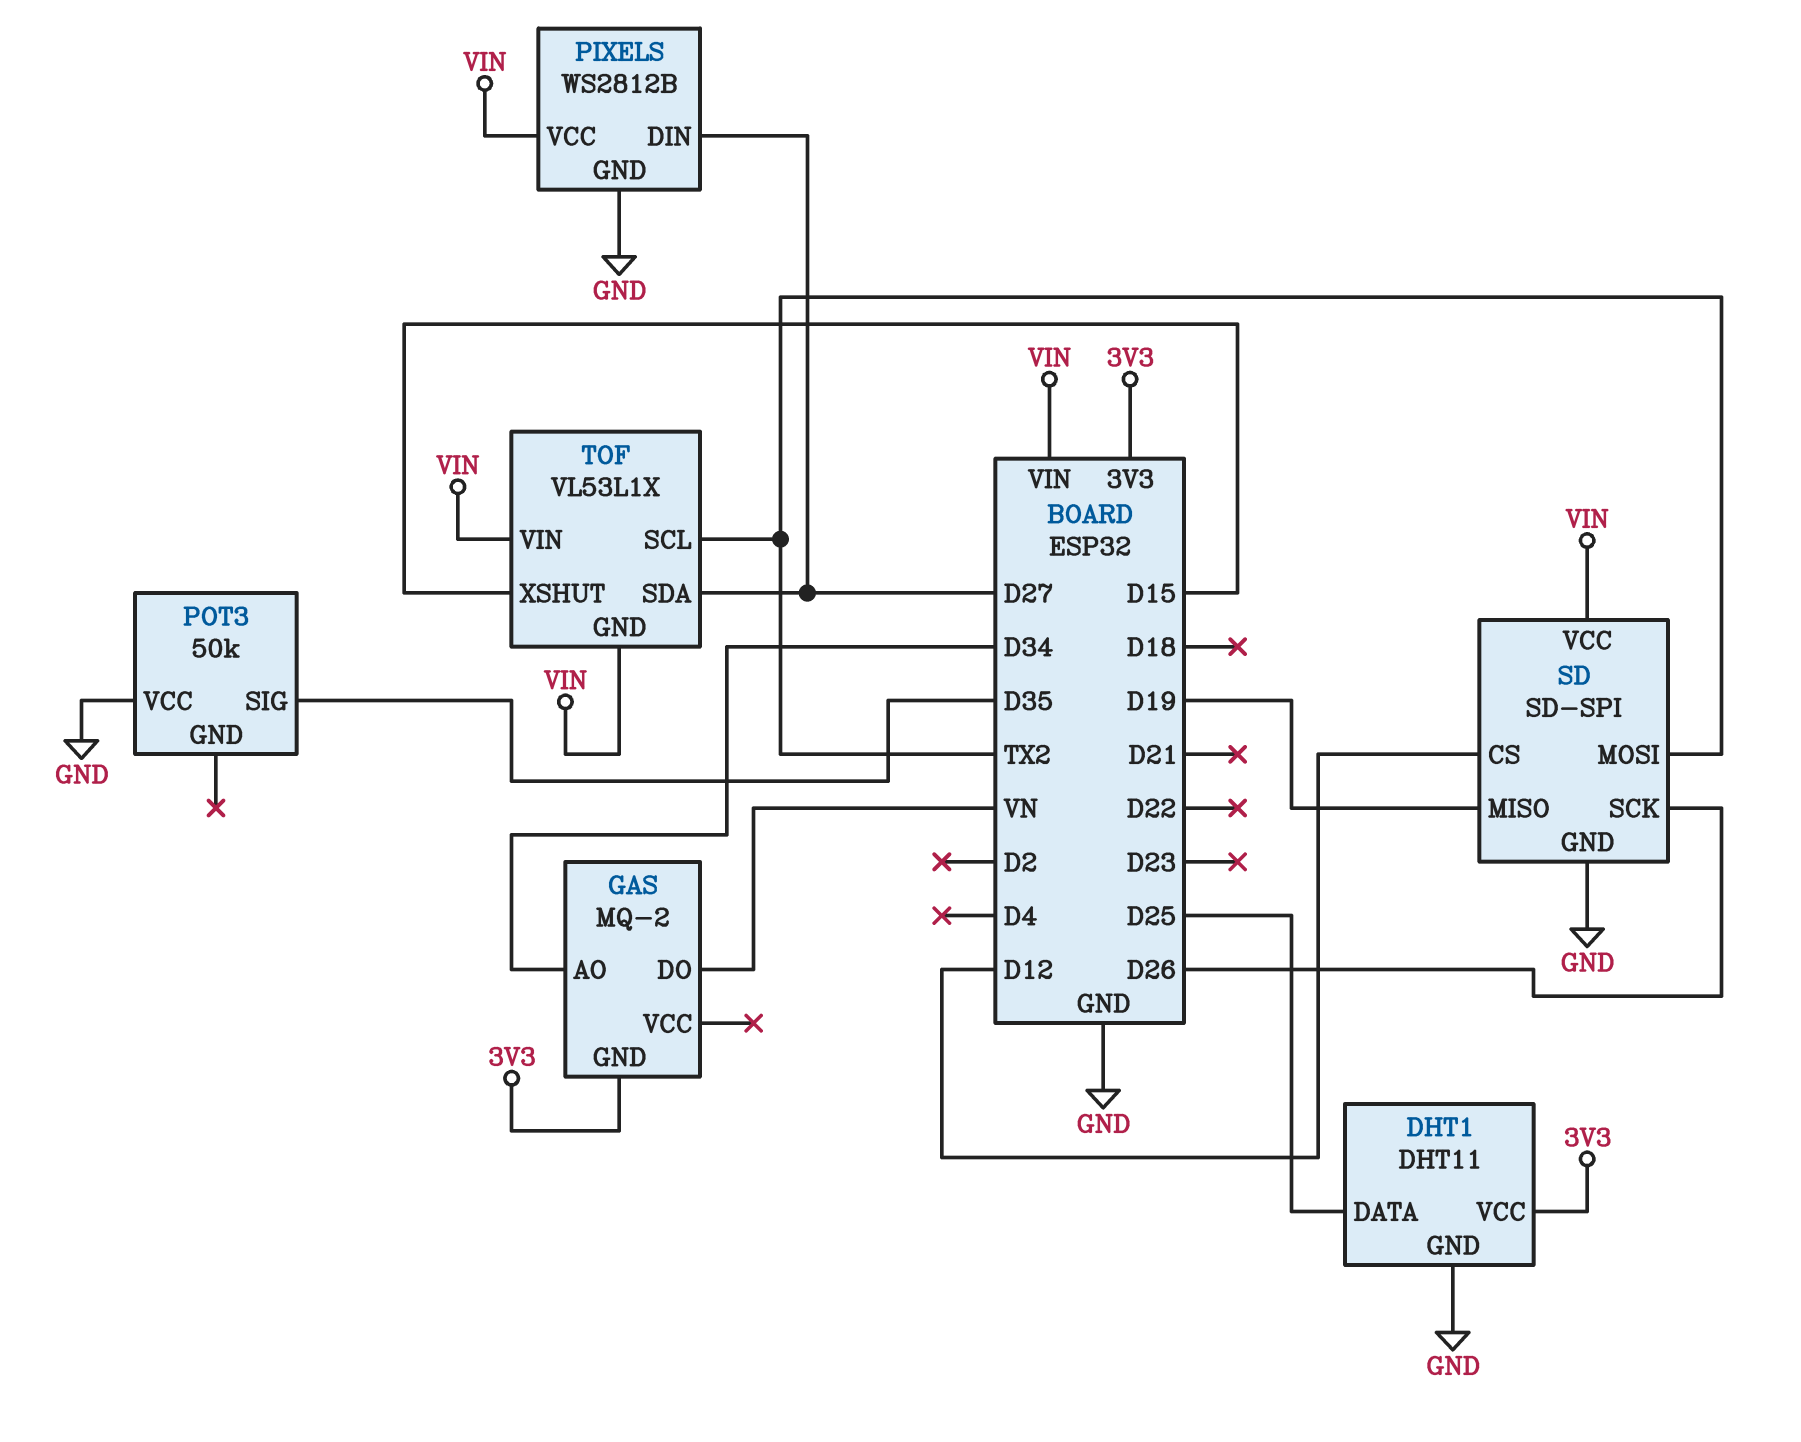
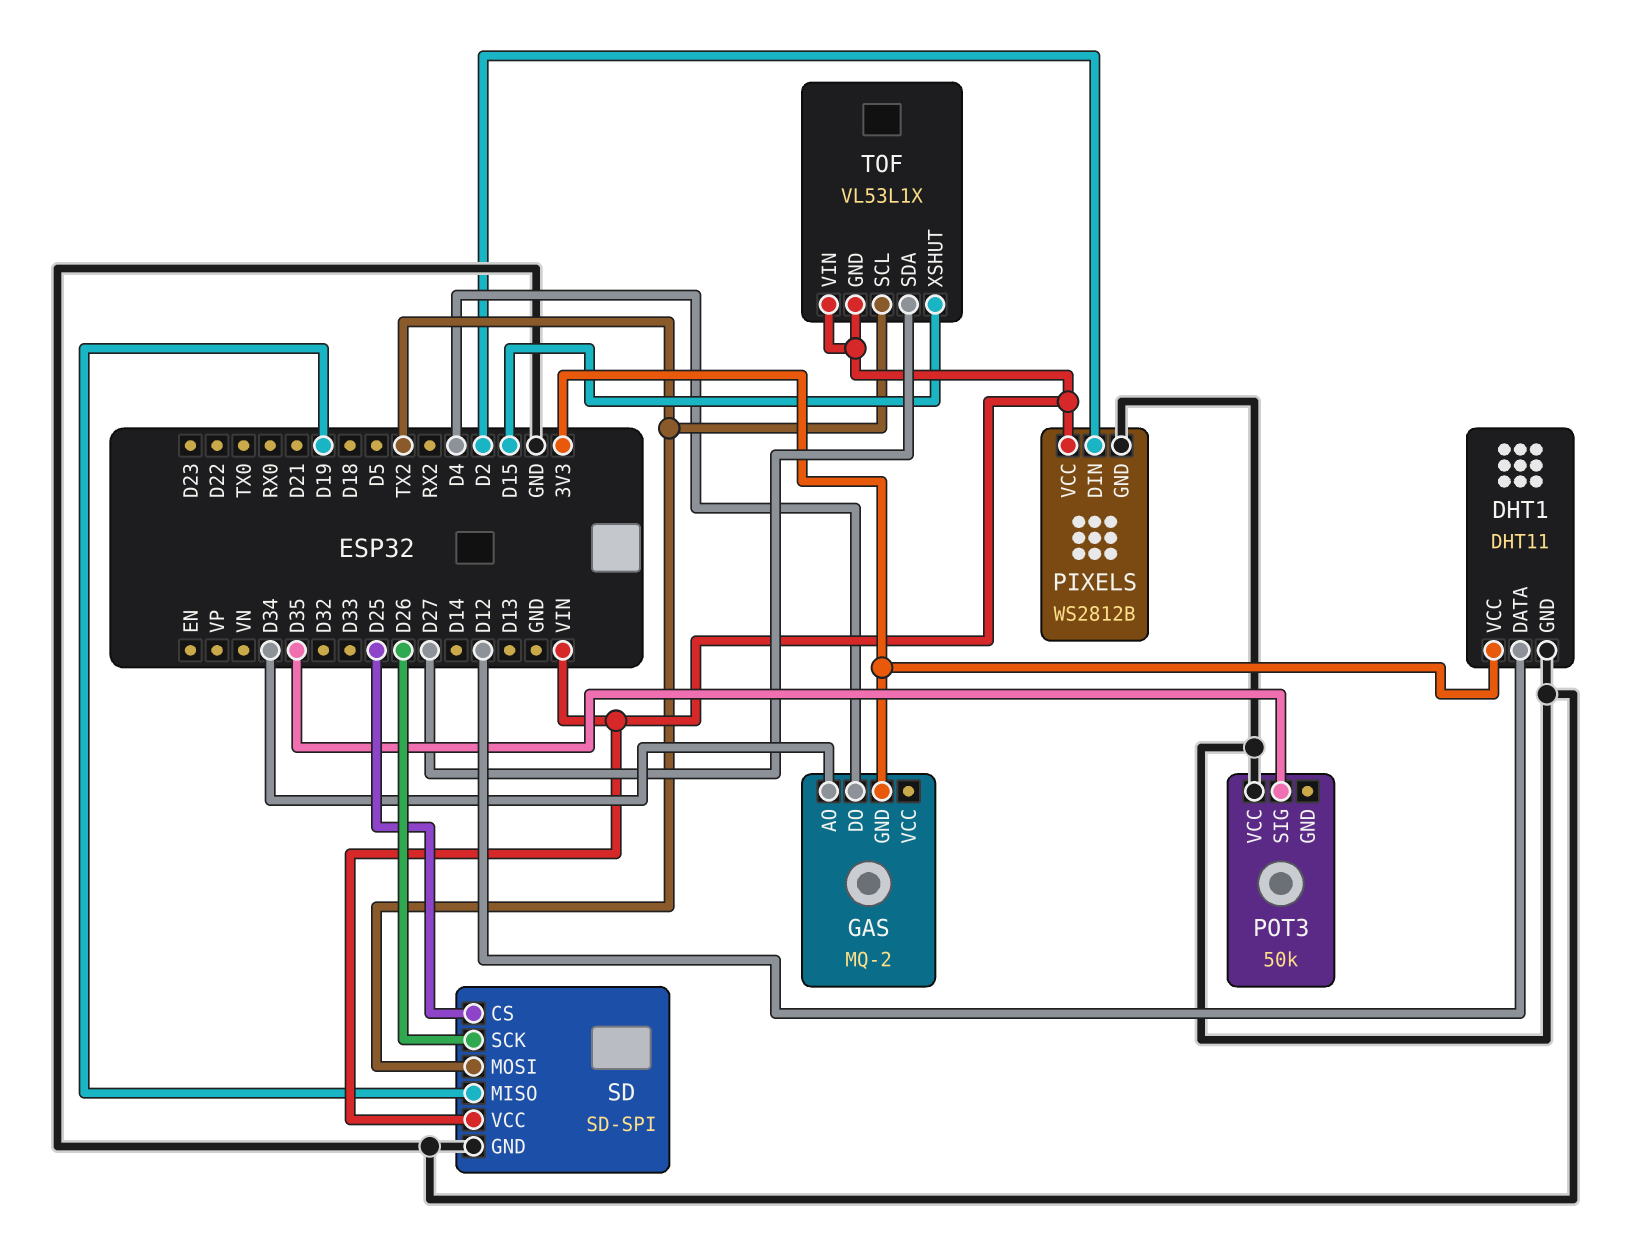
DHT1 pin DATA: D25 -> D12
GAS pin DO: VN -> D4
PIXELS pin DIN: D27 -> D2
SD pin CS: D12 -> D25

